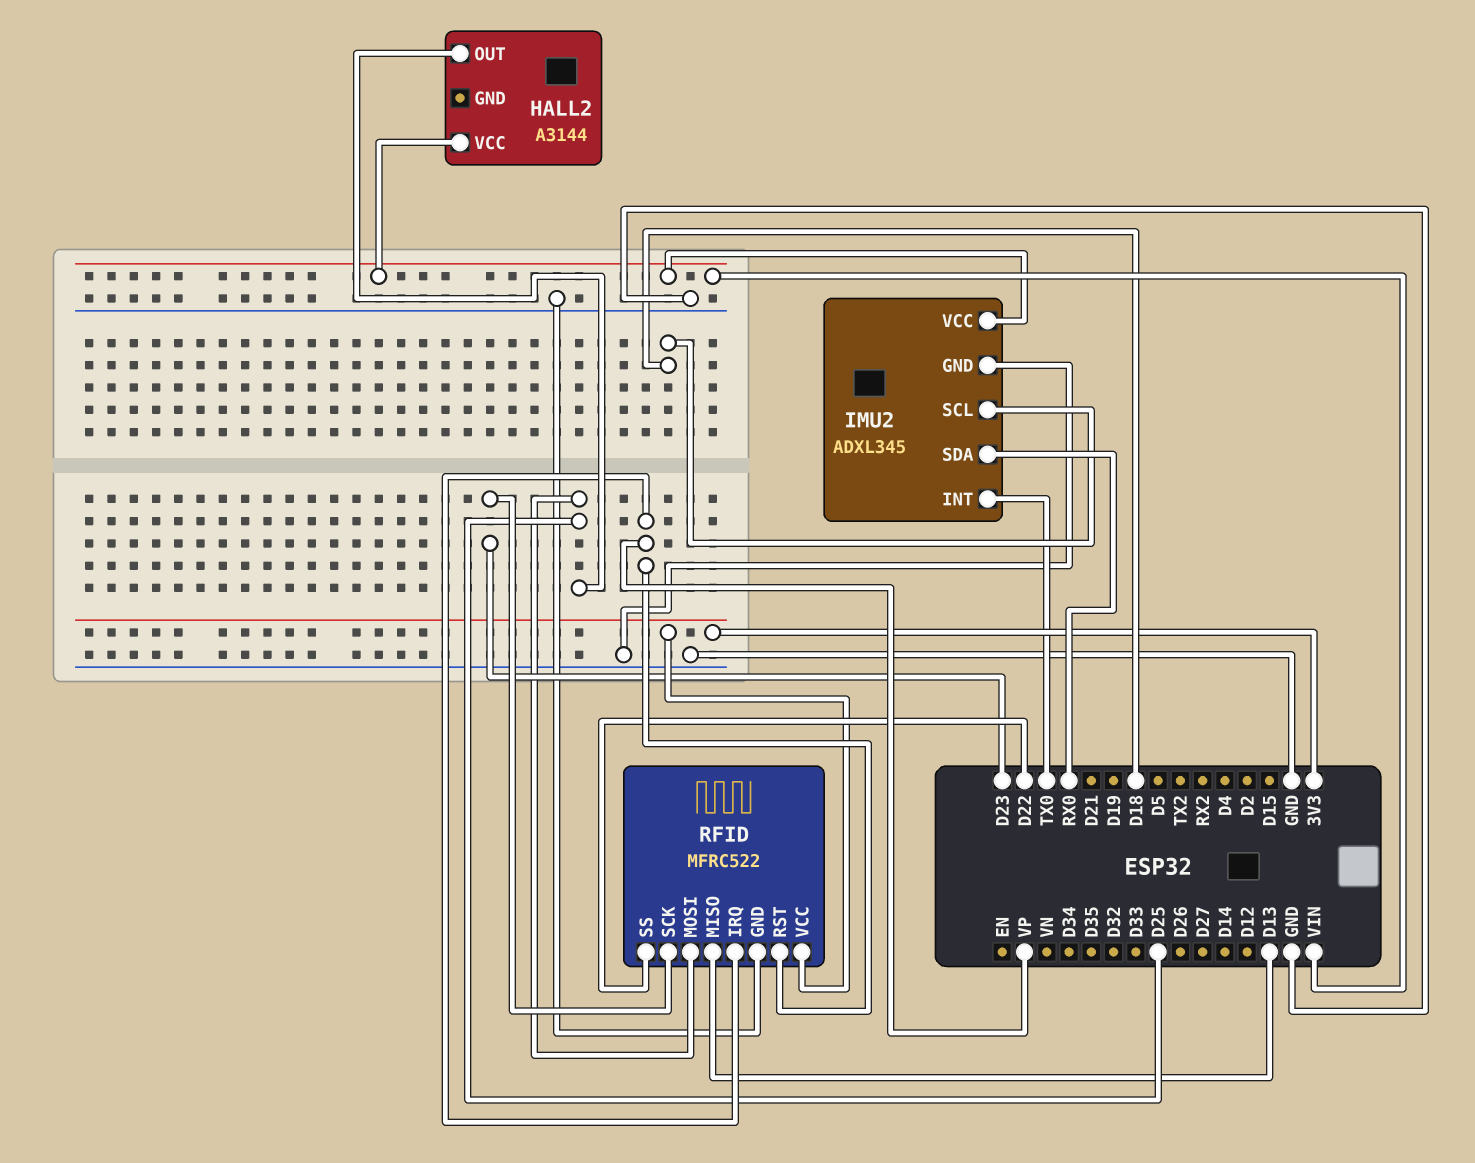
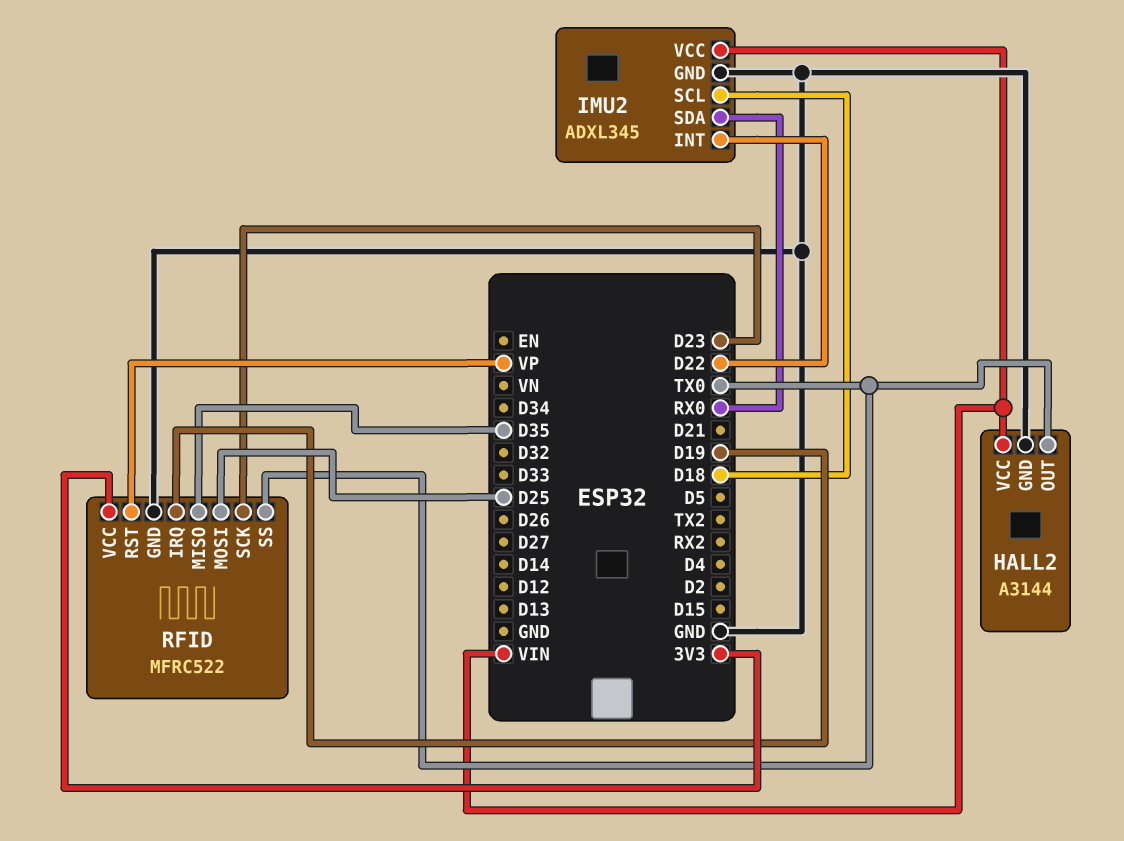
HALL2 pin GND: none -> GND
HALL2 pin OUT: D25 -> TX0
IMU2 pin INT: TX0 -> D22
RFID pin IRQ: VP -> D19
RFID pin MISO: D13 -> D35
RFID pin SS: D22 -> TX0

